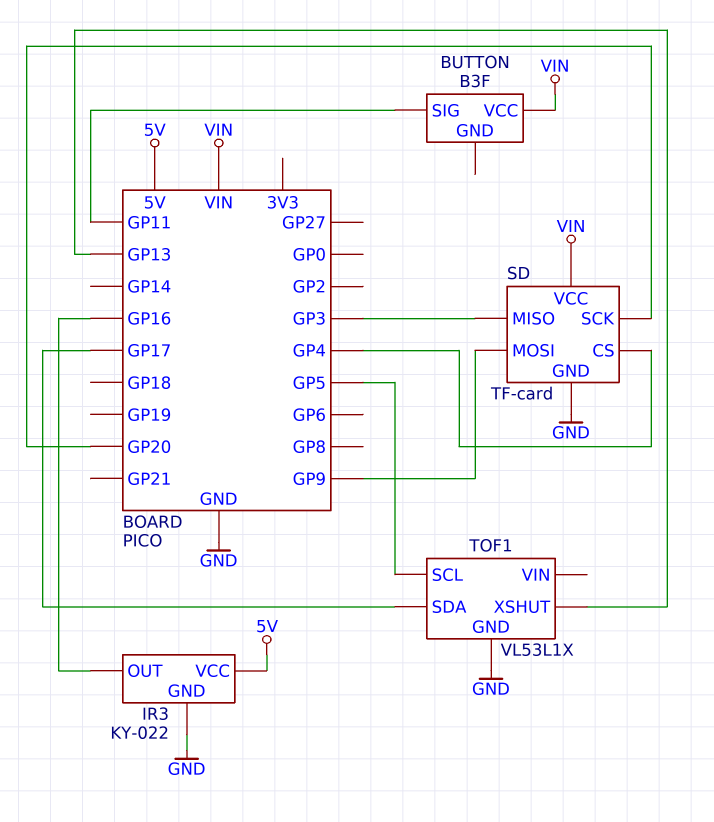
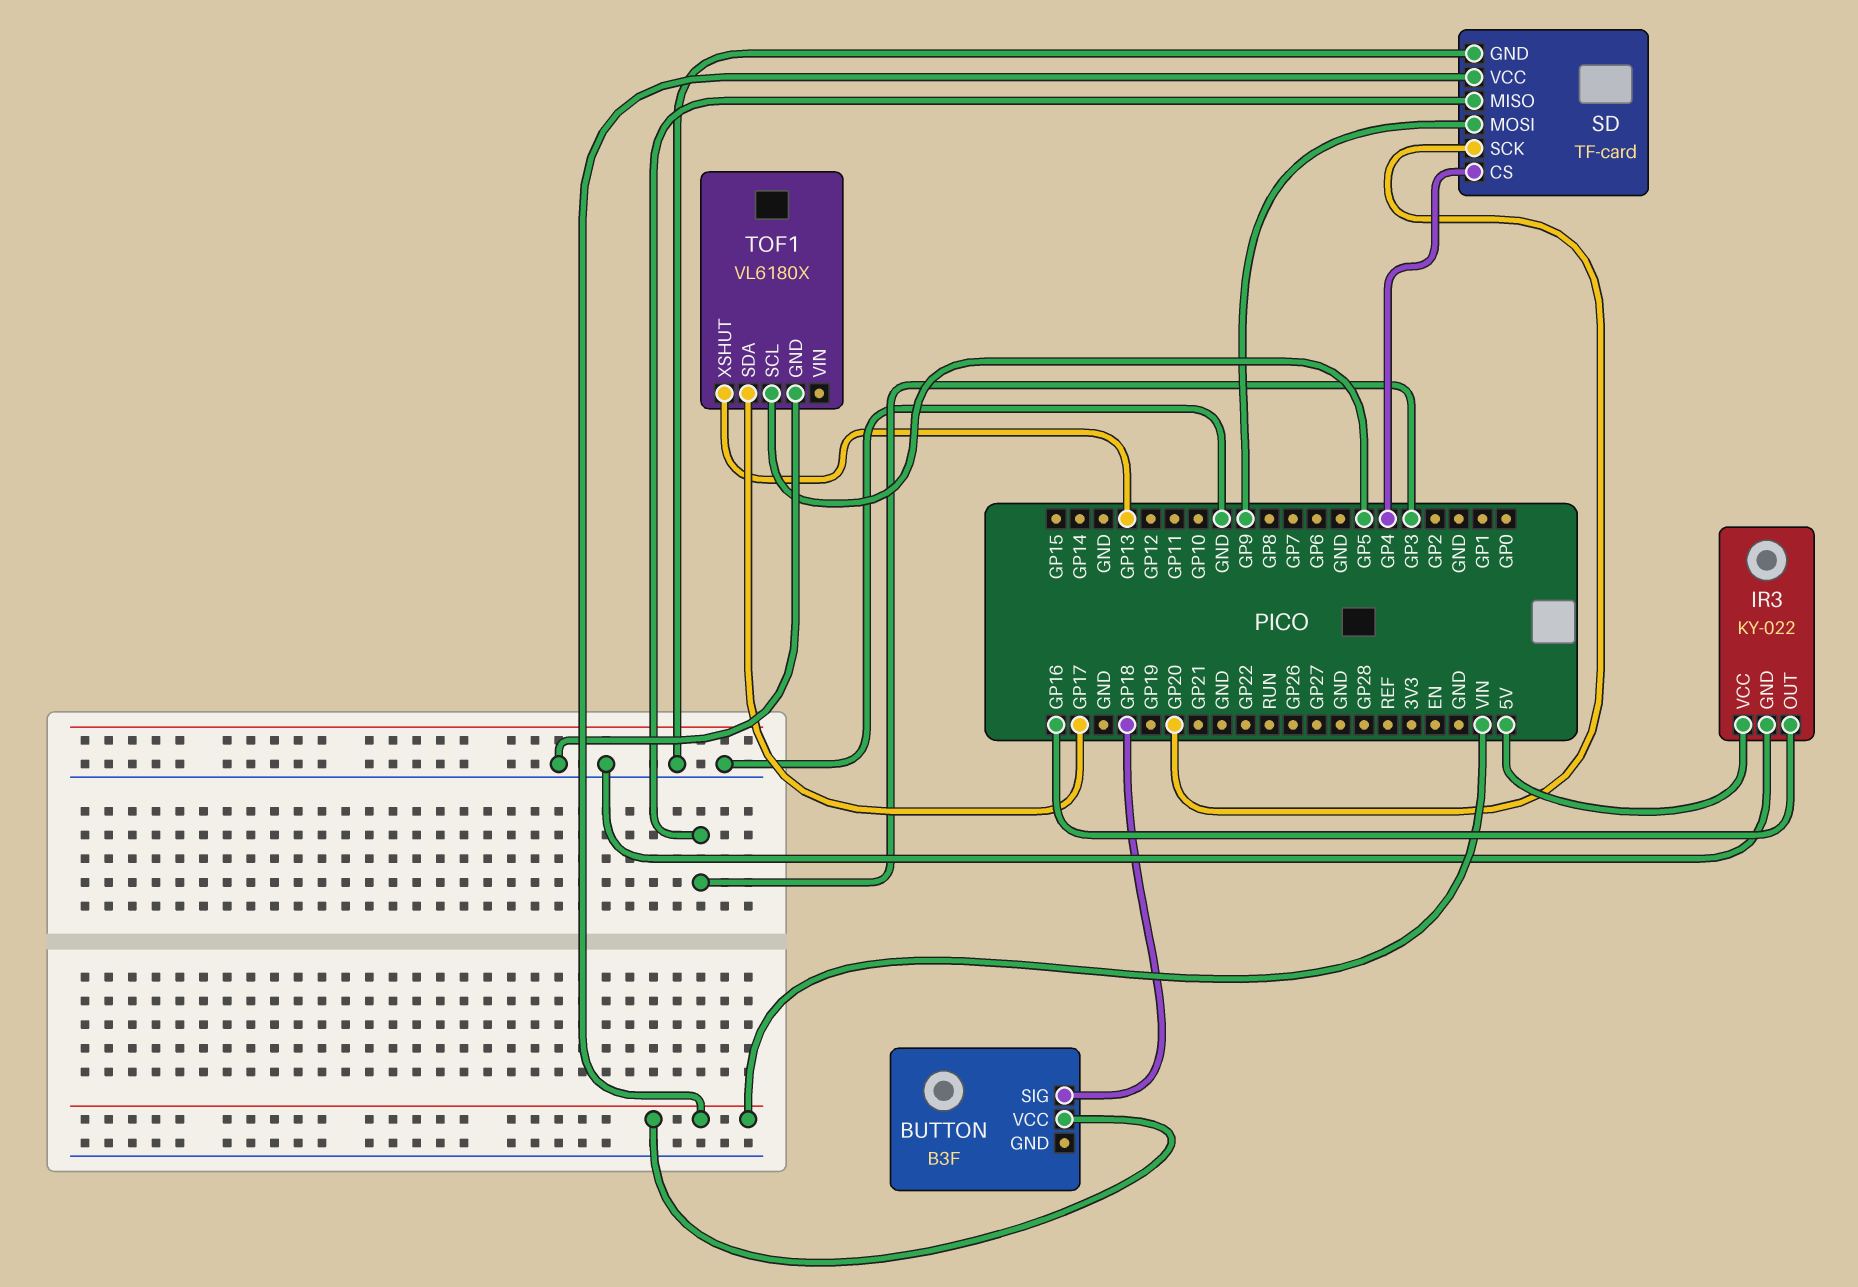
BUTTON pin SIG: GP11 -> GP18
TOF1: VL53L1X -> VL6180X

